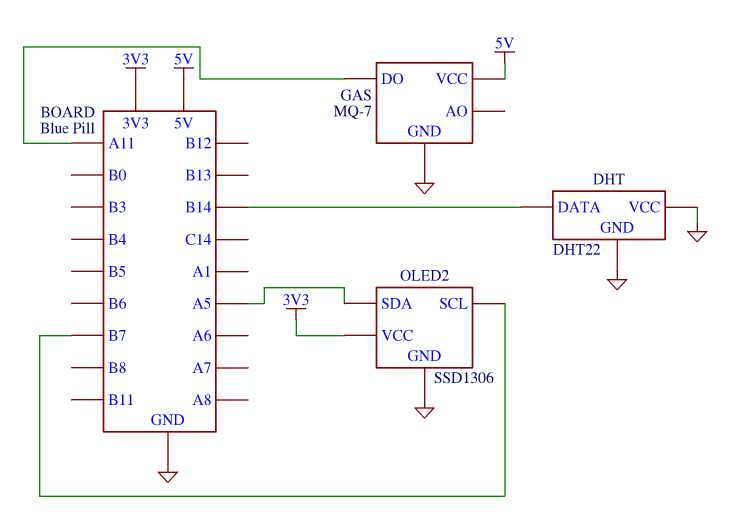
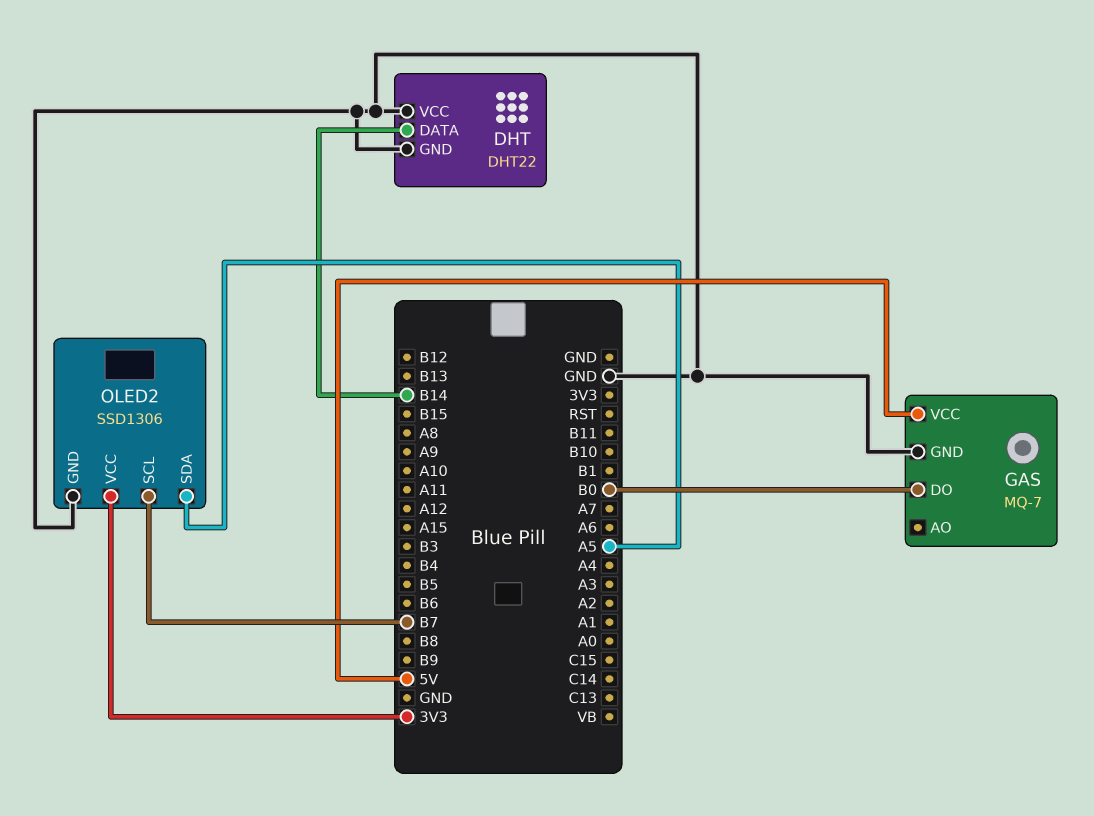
GAS pin DO: A11 -> B0

